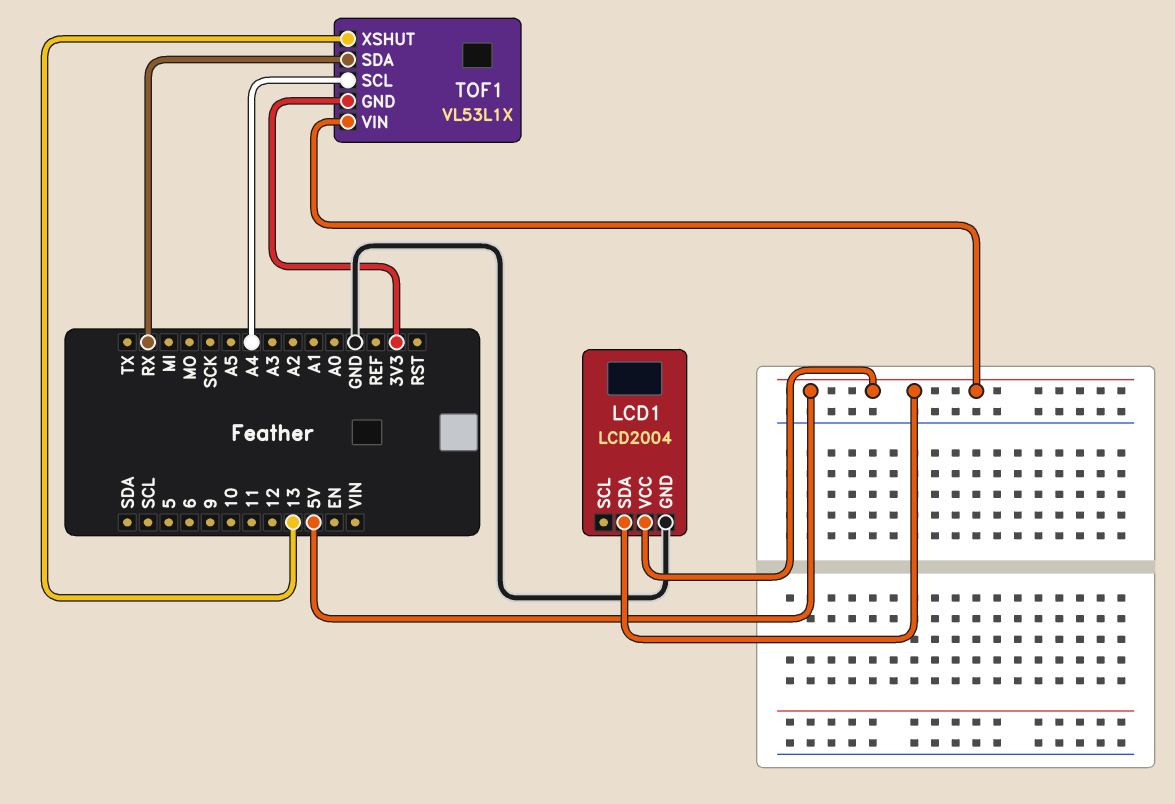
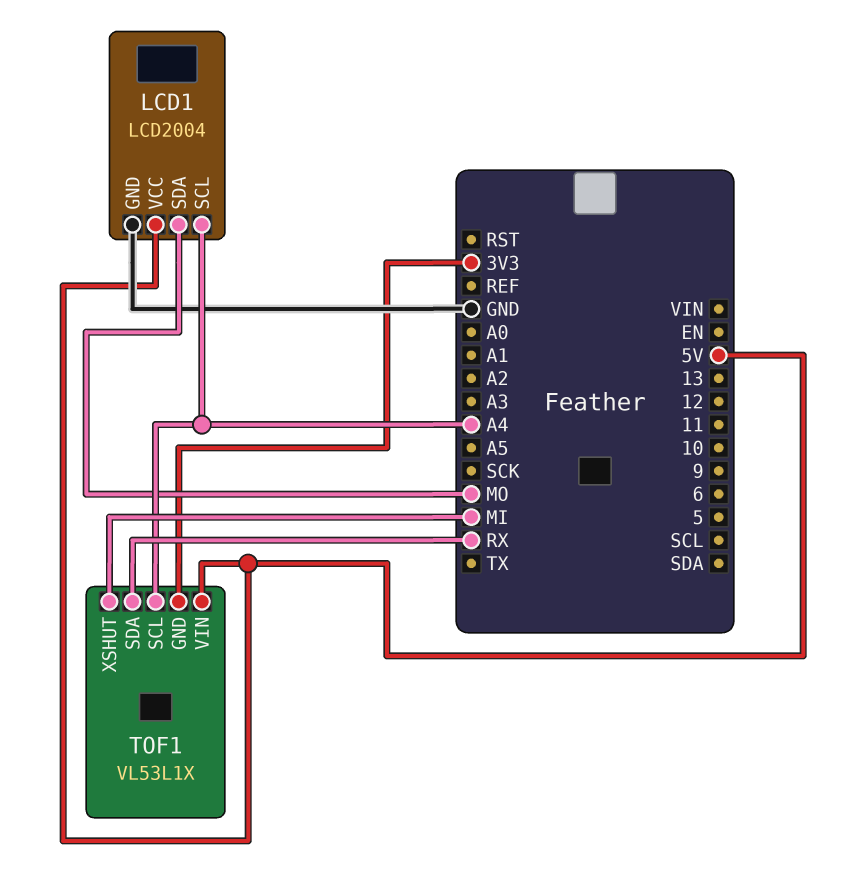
LCD1 pin SCL: none -> A4
LCD1 pin SDA: 5V -> MO
TOF1 pin XSHUT: 13 -> MI

